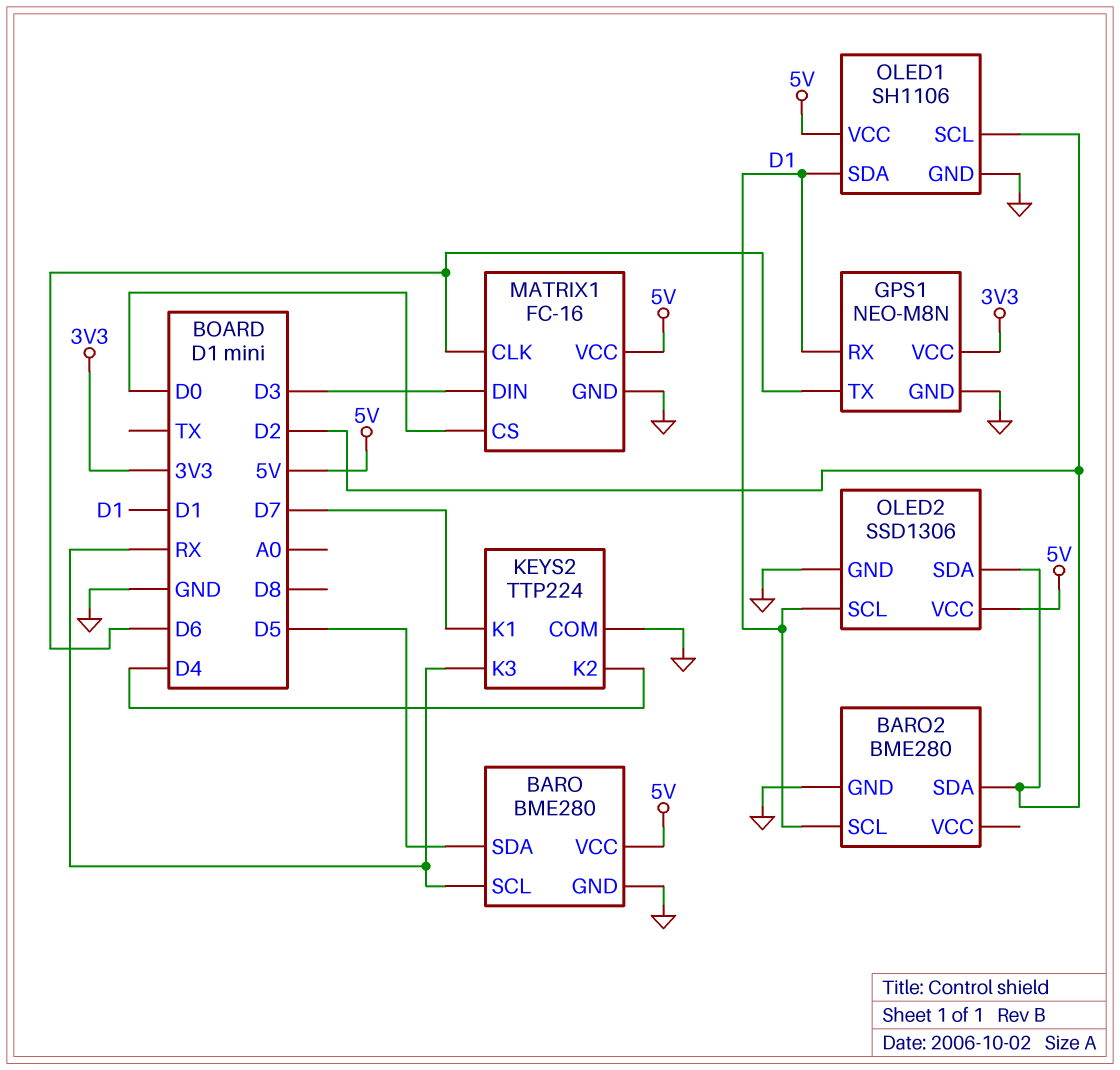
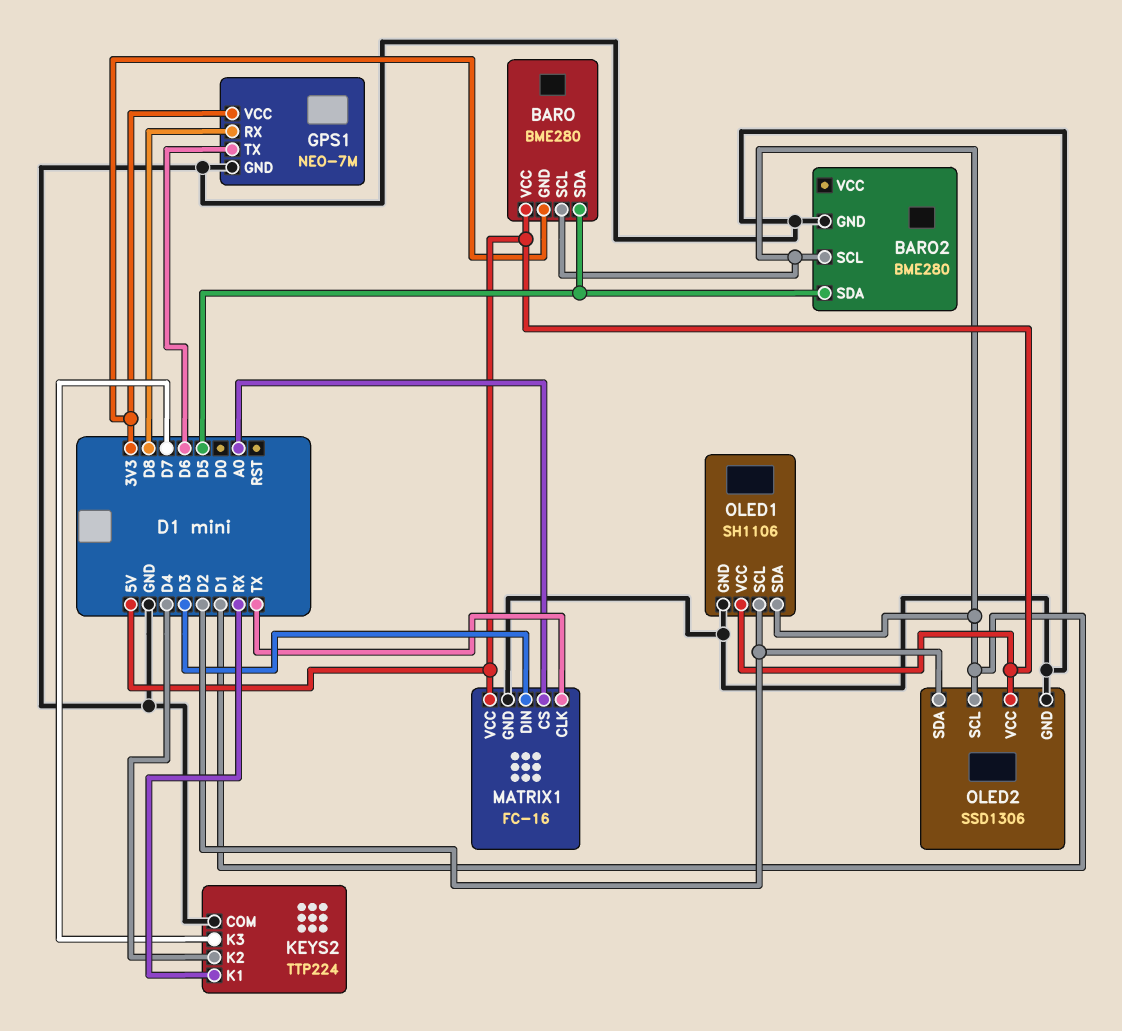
BARO pin GND: GND -> 3V3
BARO pin SCL: RX -> D1
BARO2 pin SDA: D2 -> D5
GPS1: NEO-M8N -> NEO-7M
GPS1 pin RX: D1 -> D8
KEYS2 pin K1: D7 -> RX
KEYS2 pin K3: RX -> D7
MATRIX1 pin CLK: D6 -> TX
MATRIX1 pin CS: D0 -> A0

